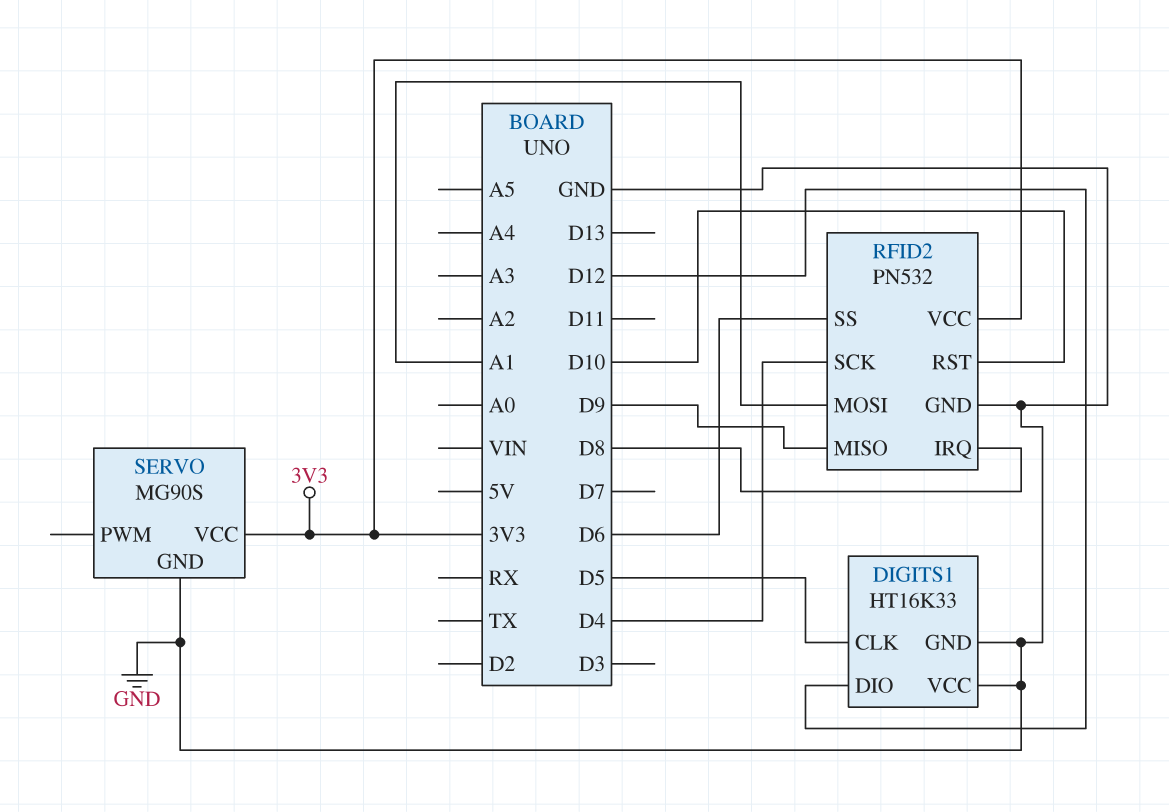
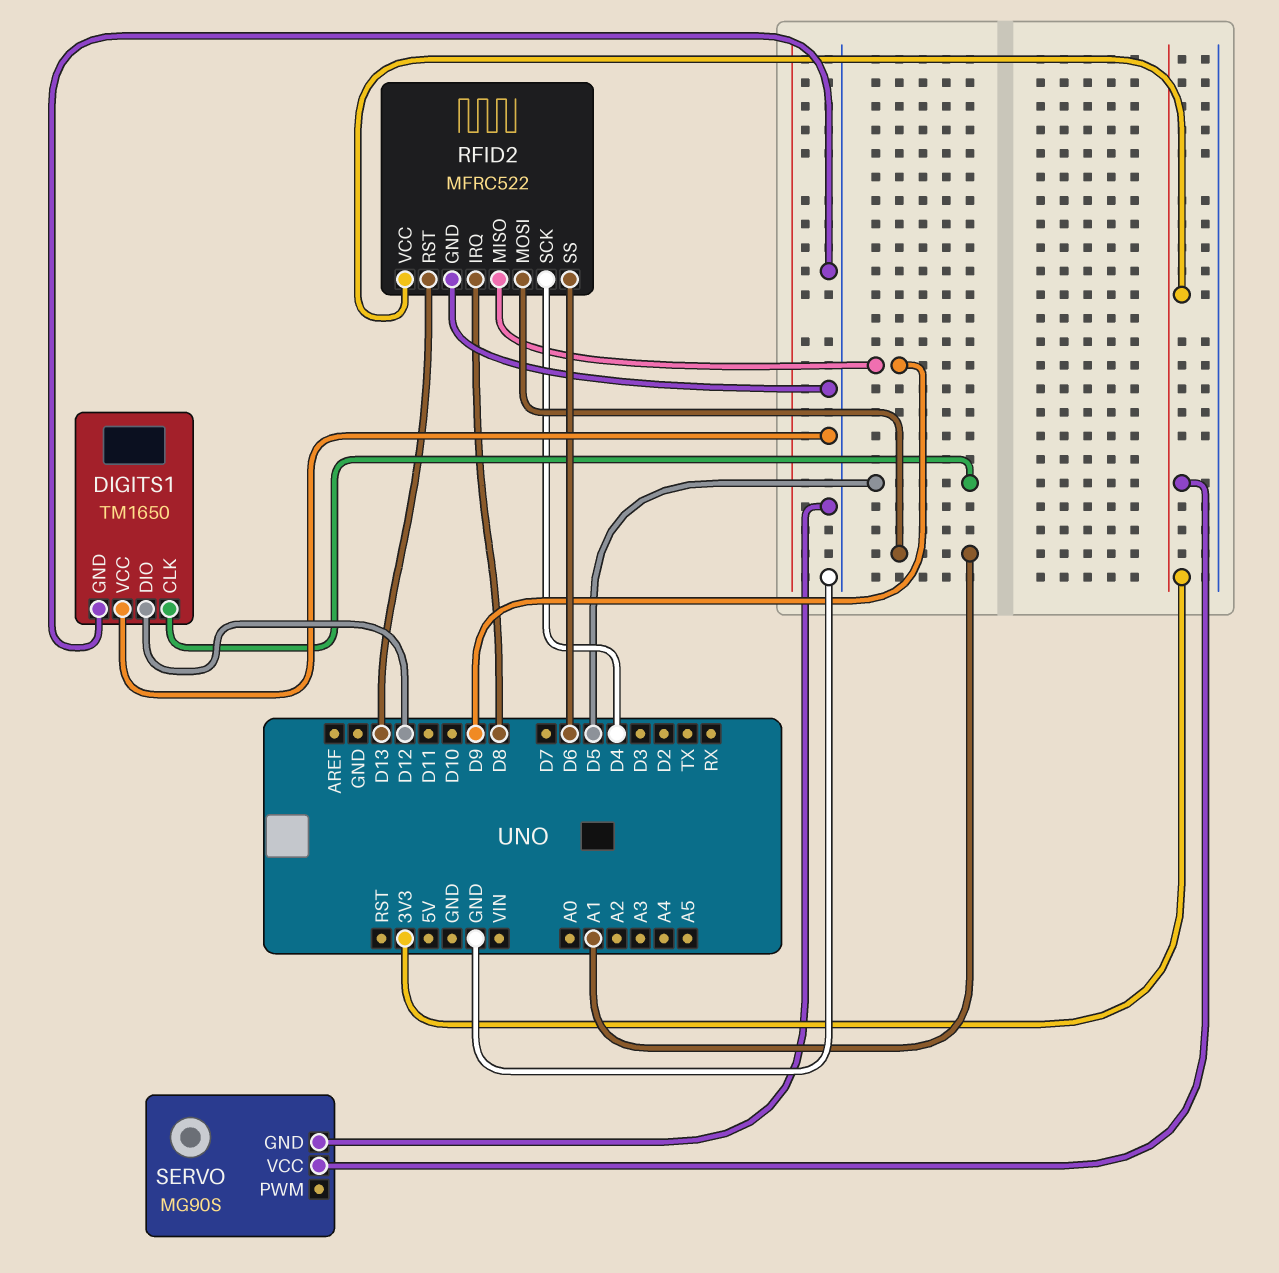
DIGITS1: HT16K33 -> TM1650
RFID2: PN532 -> MFRC522
RFID2 pin RST: D10 -> D13

